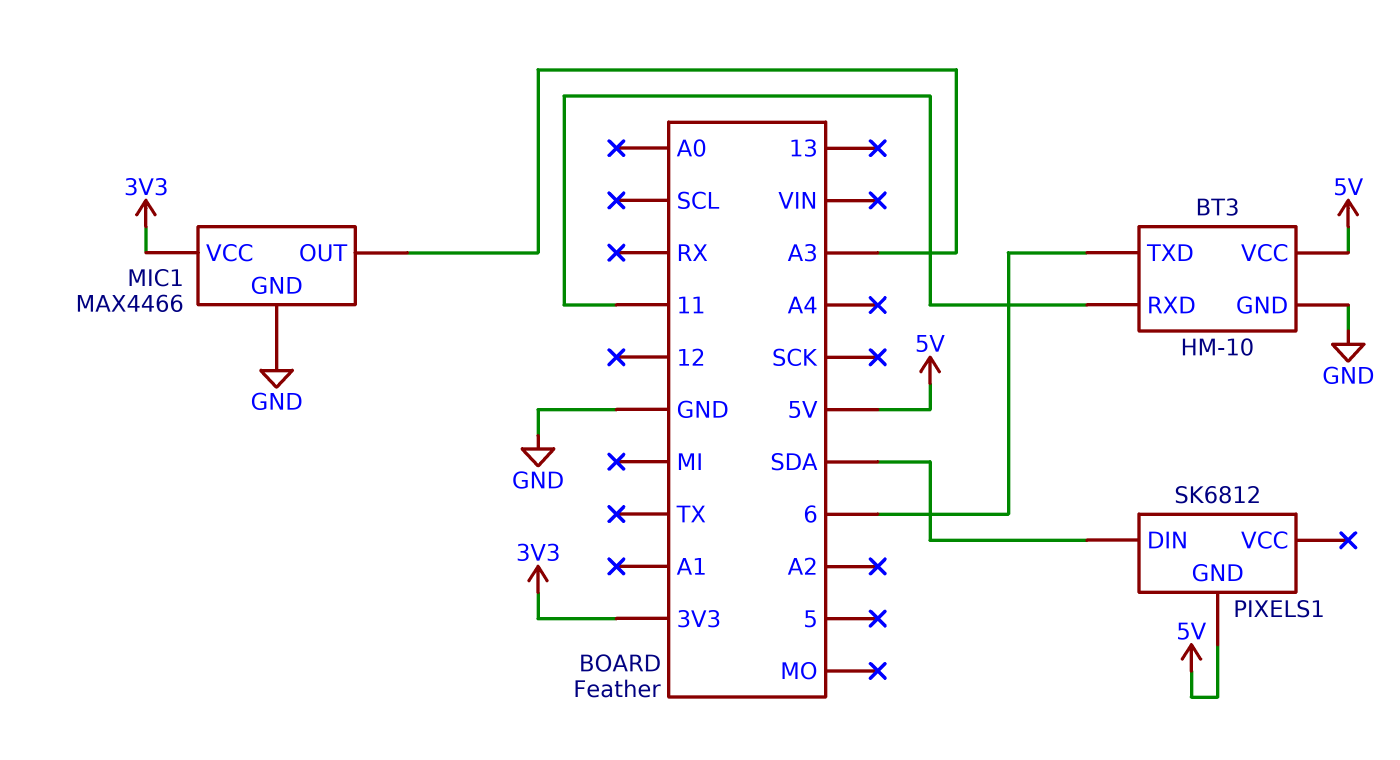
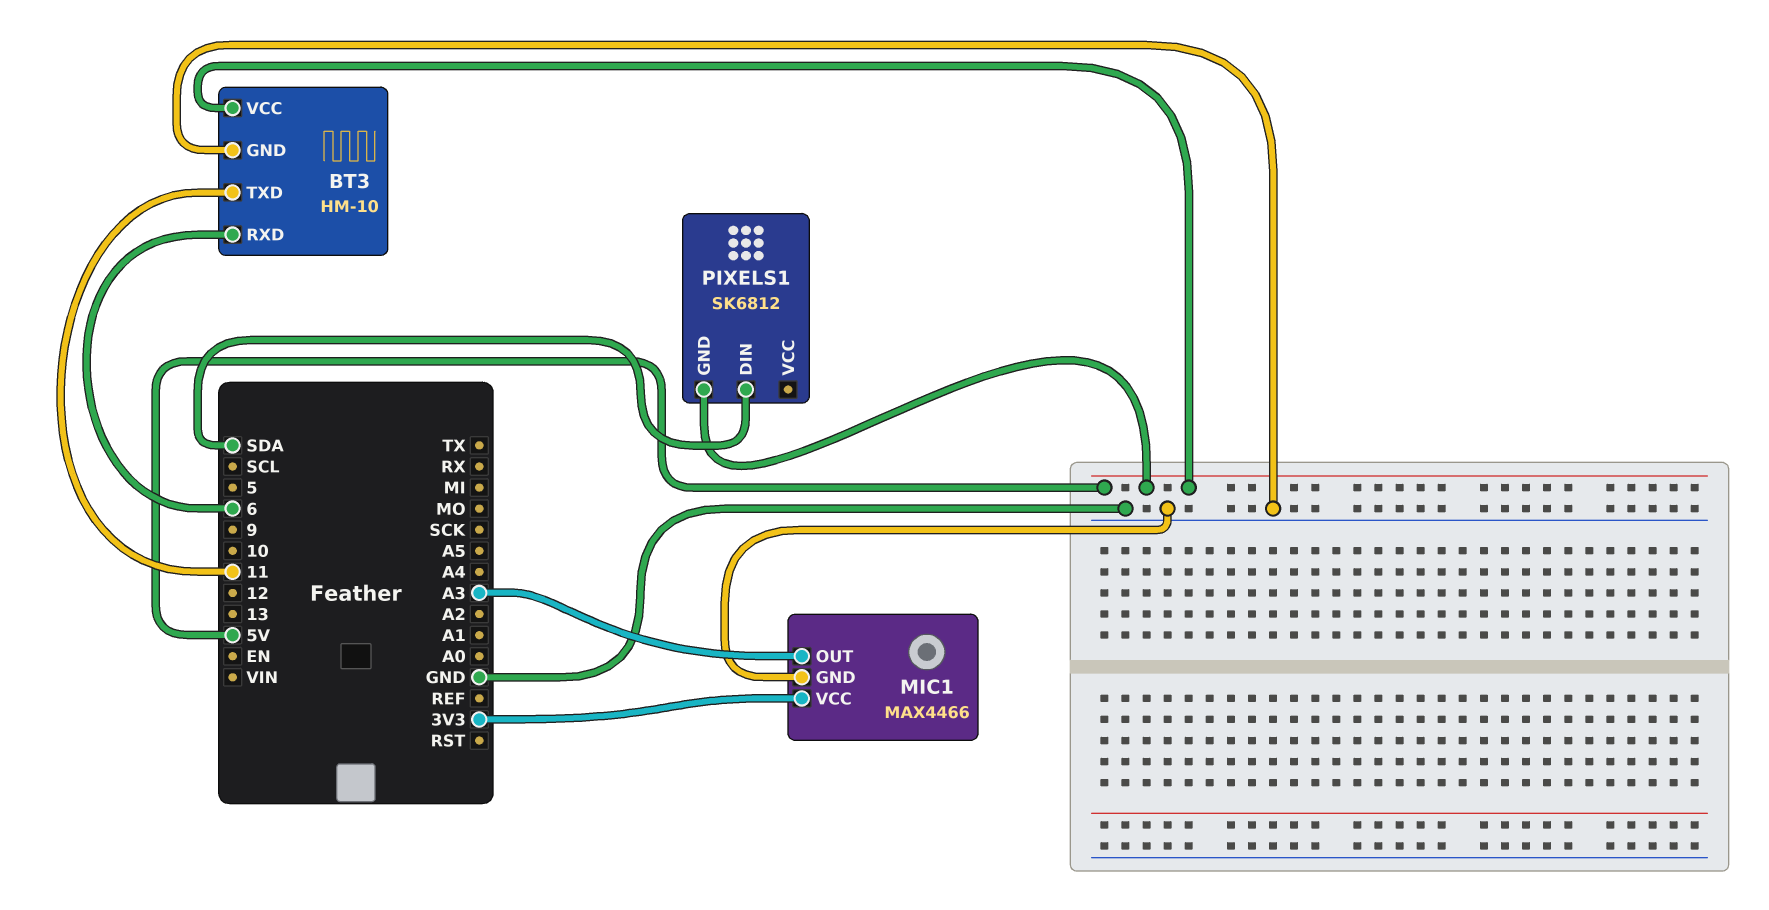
BT3 pin RXD: 11 -> 6
BT3 pin TXD: 6 -> 11

